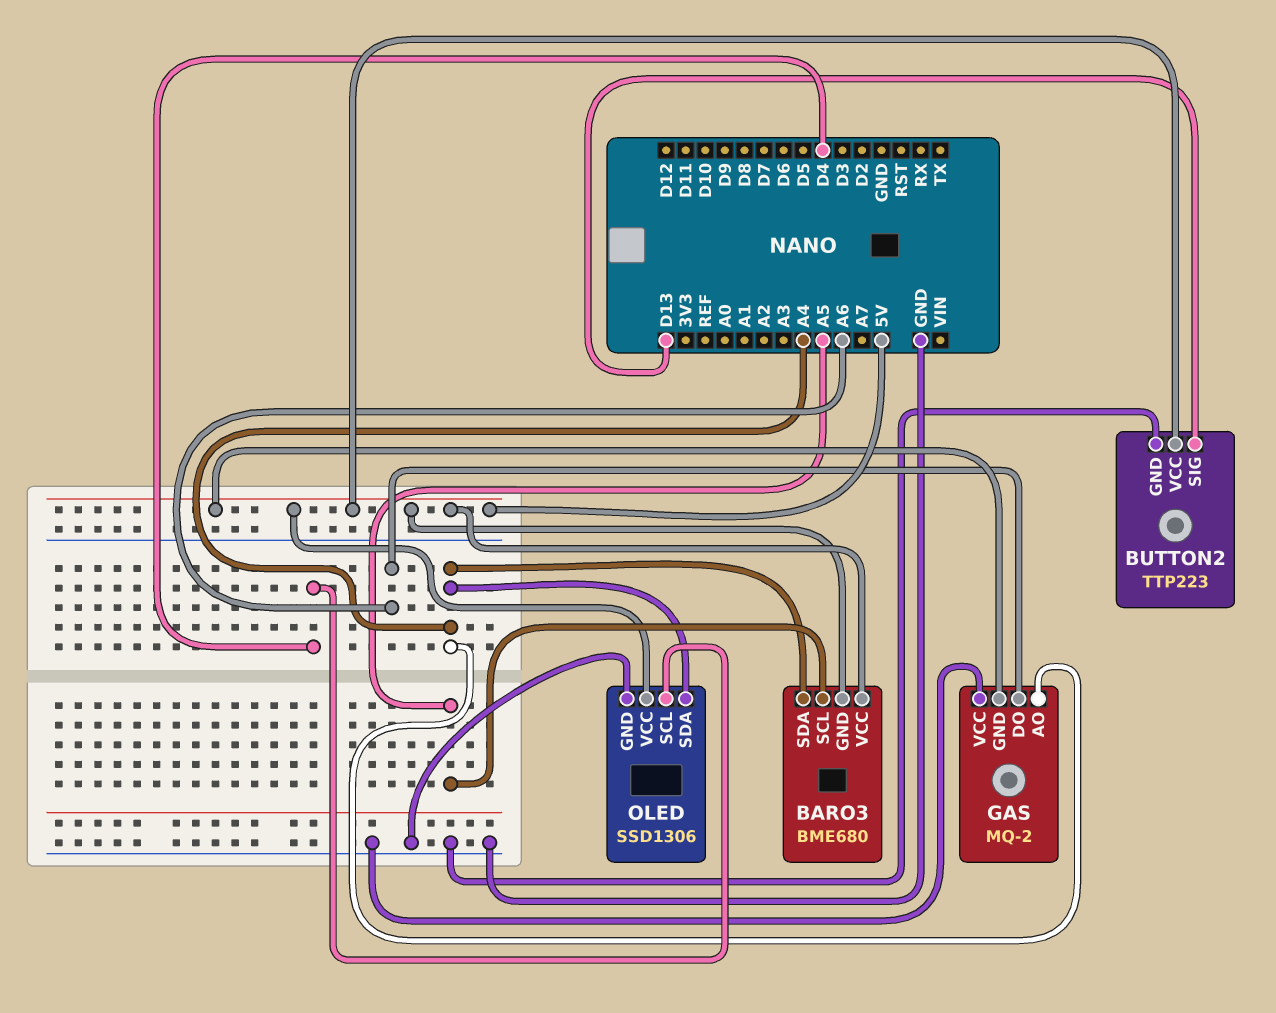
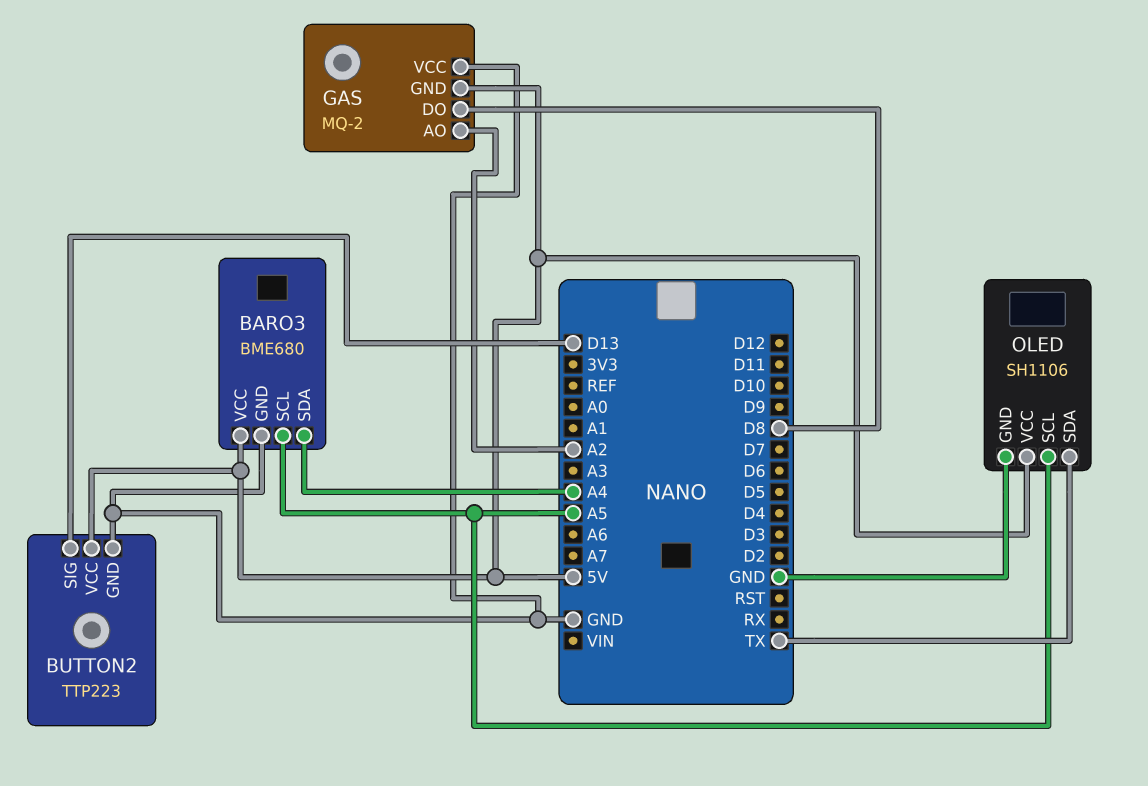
BARO3 pin GND: 5V -> GND
GAS pin AO: A4 -> A2
GAS pin DO: A6 -> D8
OLED: SSD1306 -> SH1106
OLED pin SCL: D4 -> A5
OLED pin SDA: A4 -> TX

